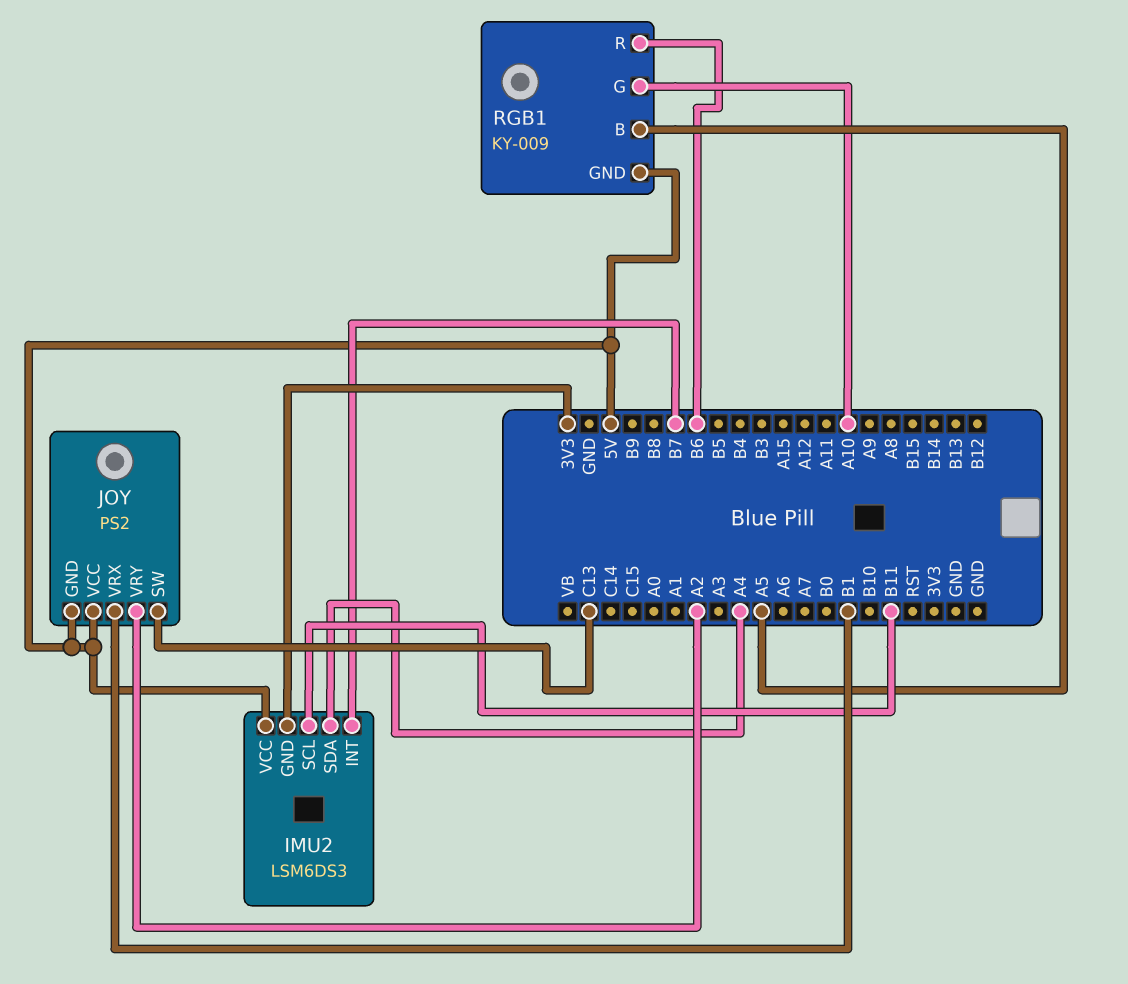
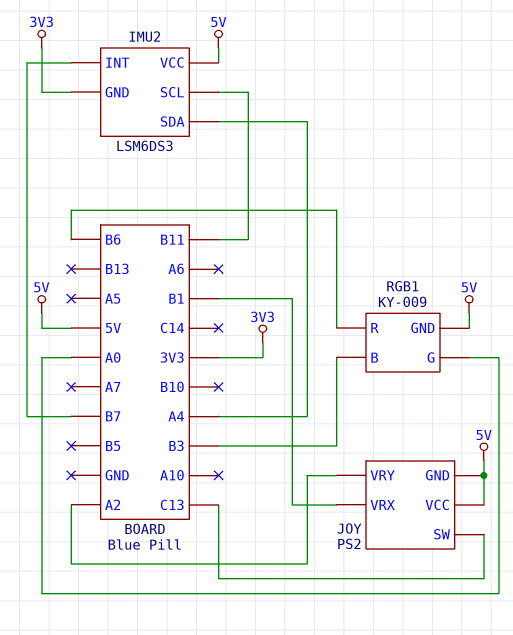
RGB1 pin B: A5 -> B3
RGB1 pin G: A10 -> A0

